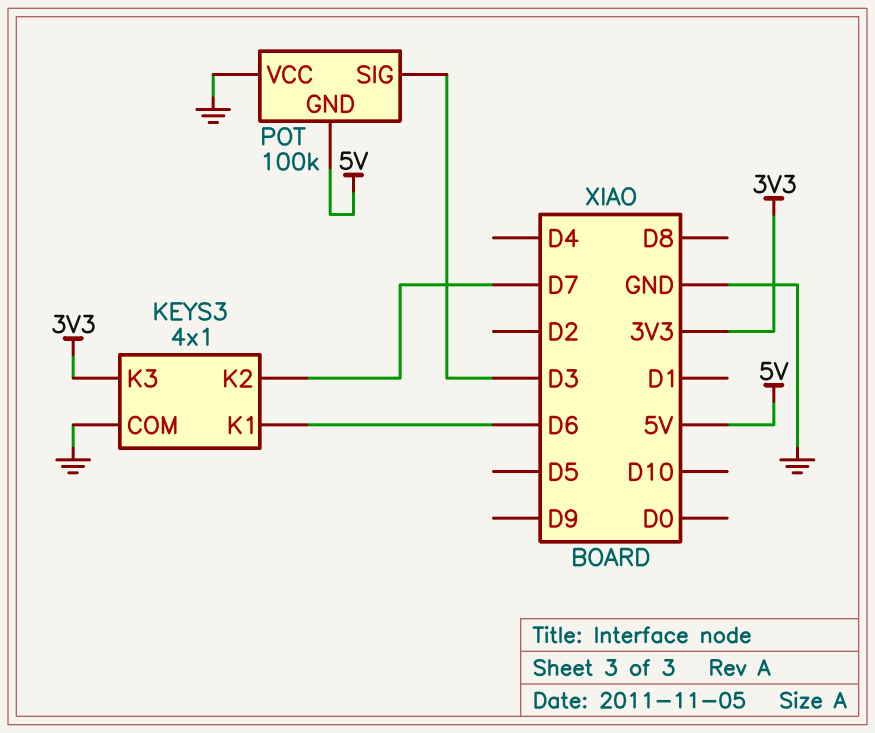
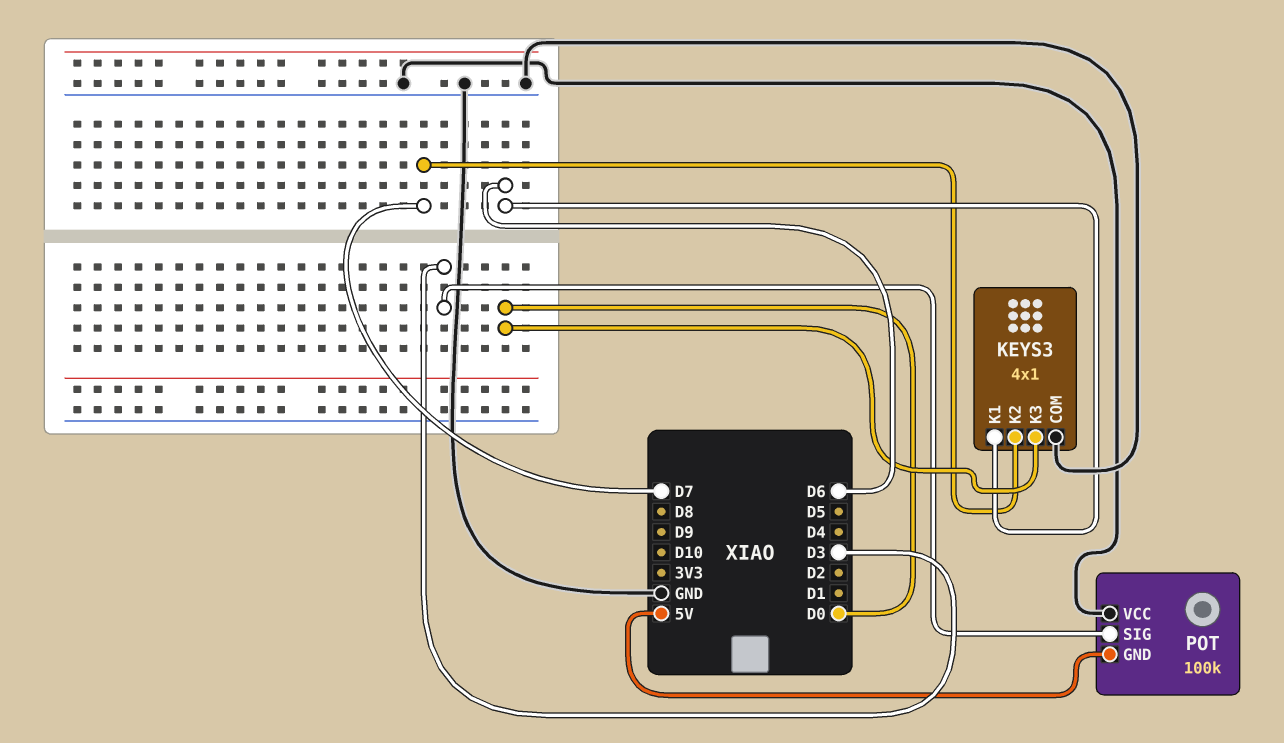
KEYS3 pin K3: 3V3 -> D0

